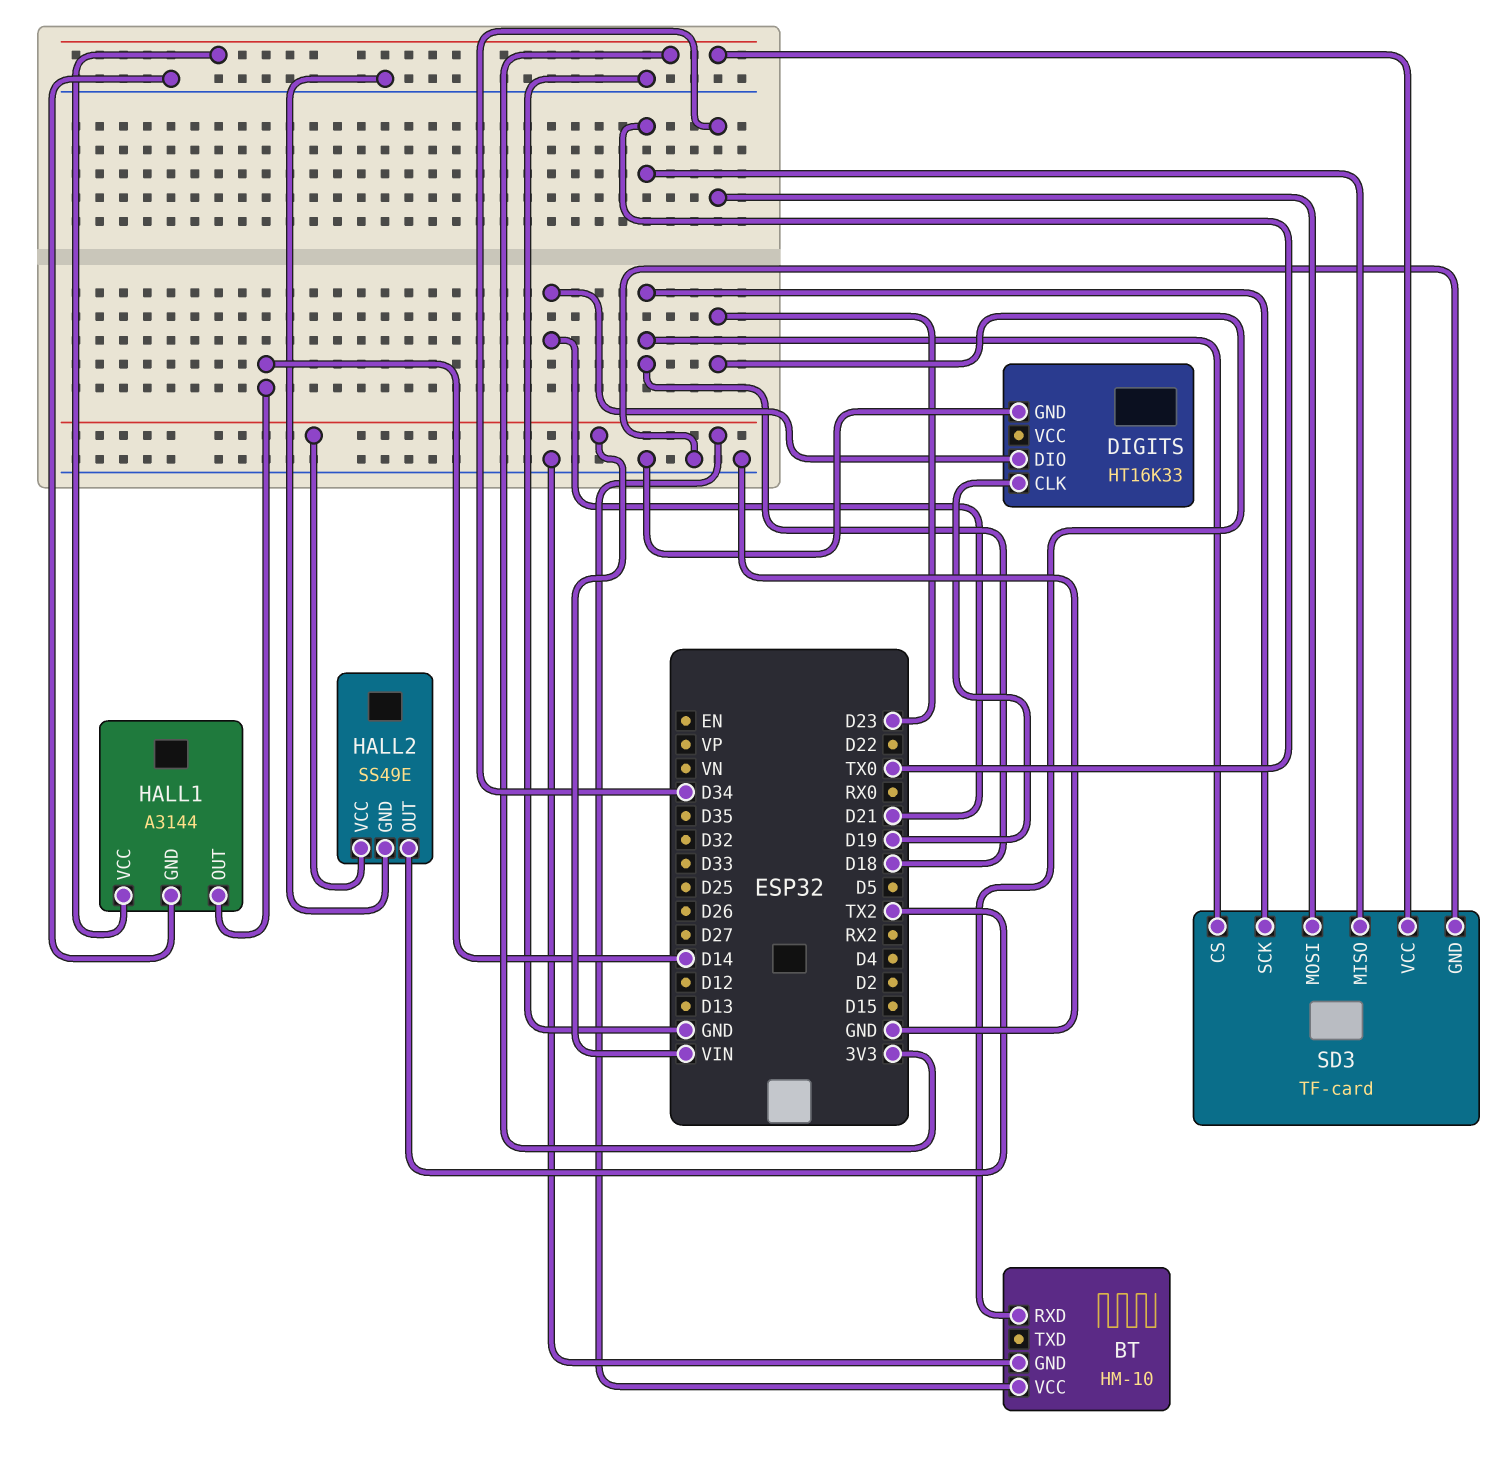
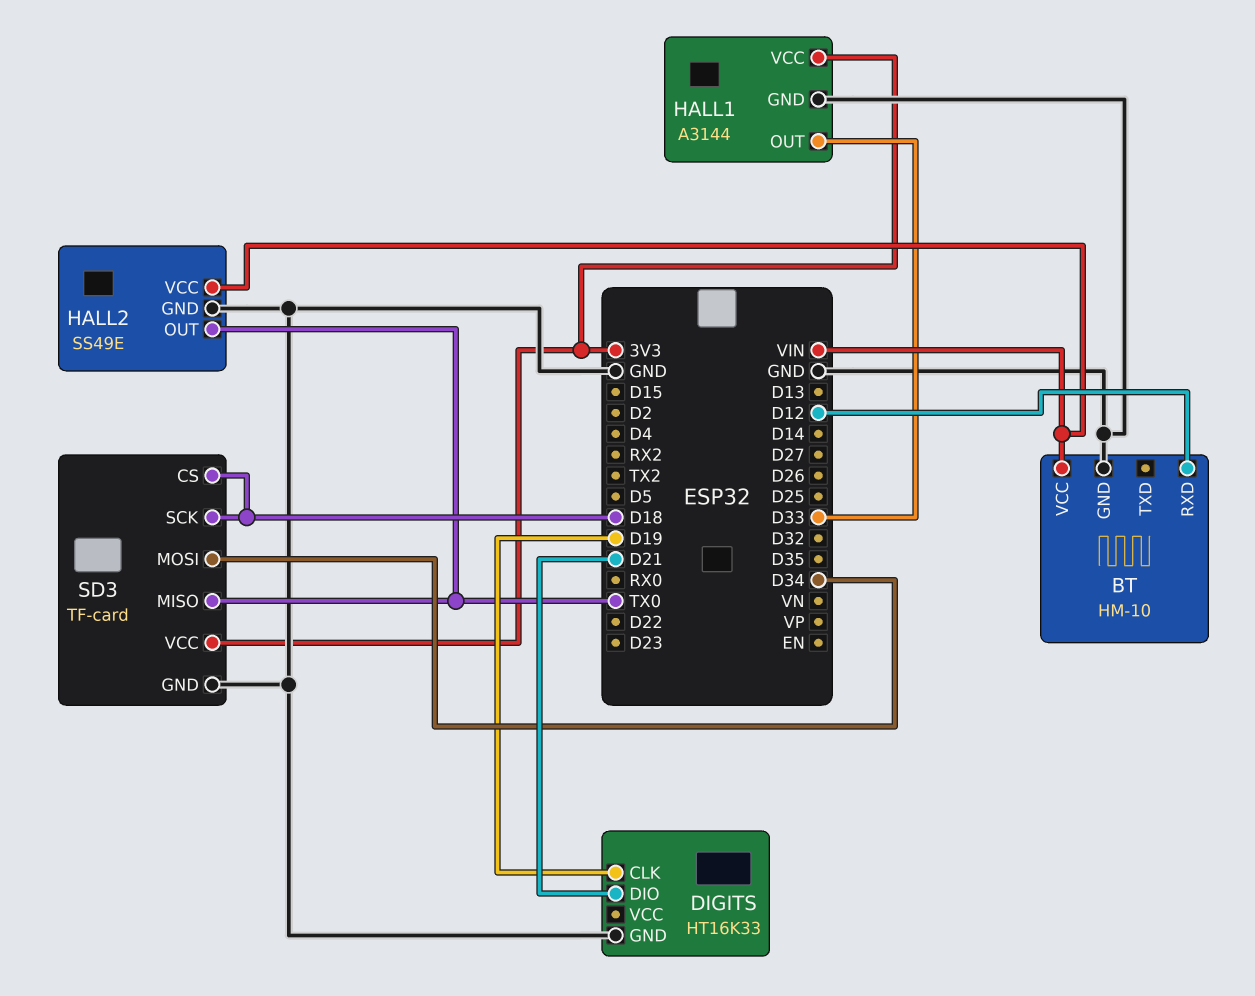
BT pin RXD: D23 -> D12
HALL1 pin OUT: D14 -> D33
HALL2 pin OUT: TX2 -> TX0

